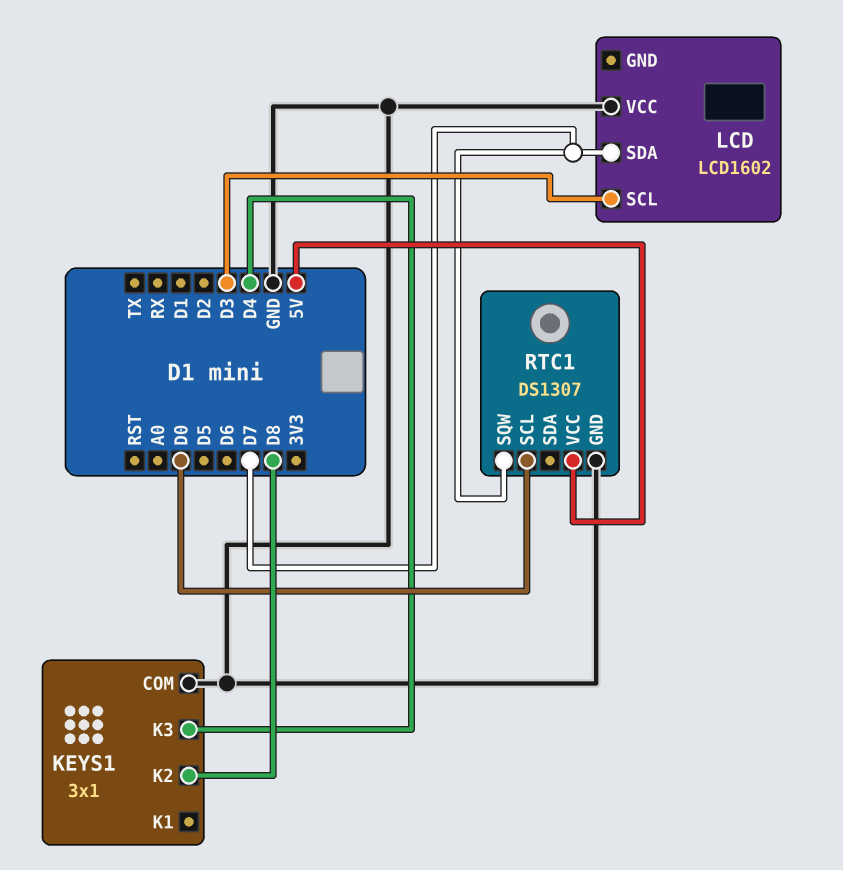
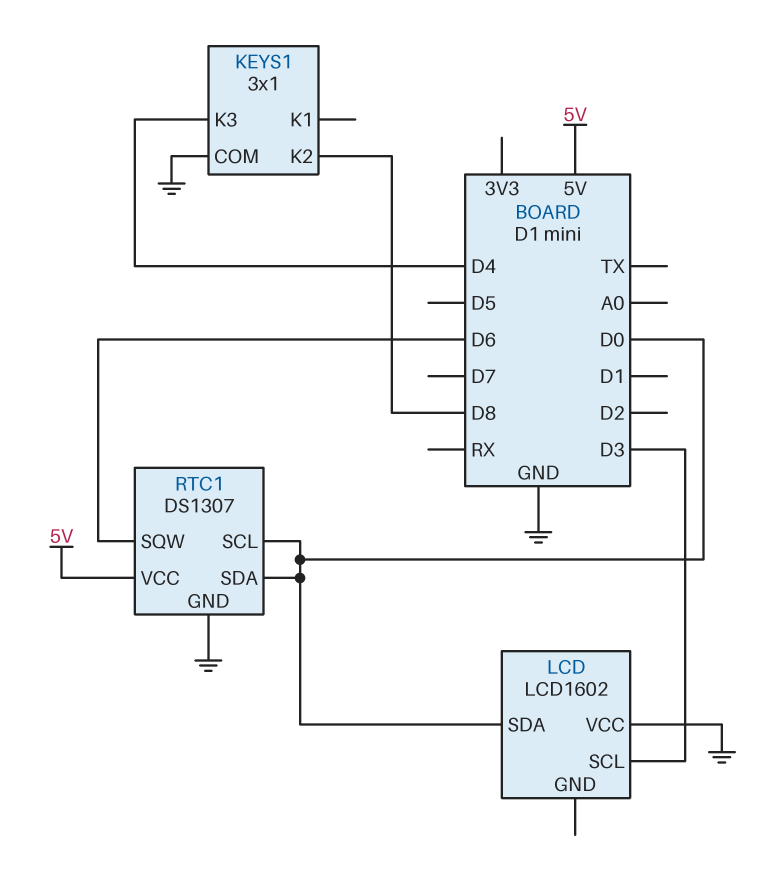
LCD pin SDA: D7 -> D0
RTC1 pin SDA: none -> D0
RTC1 pin SQW: D7 -> D6

